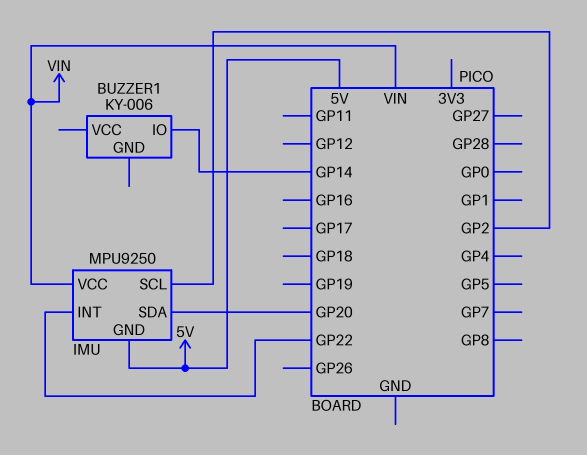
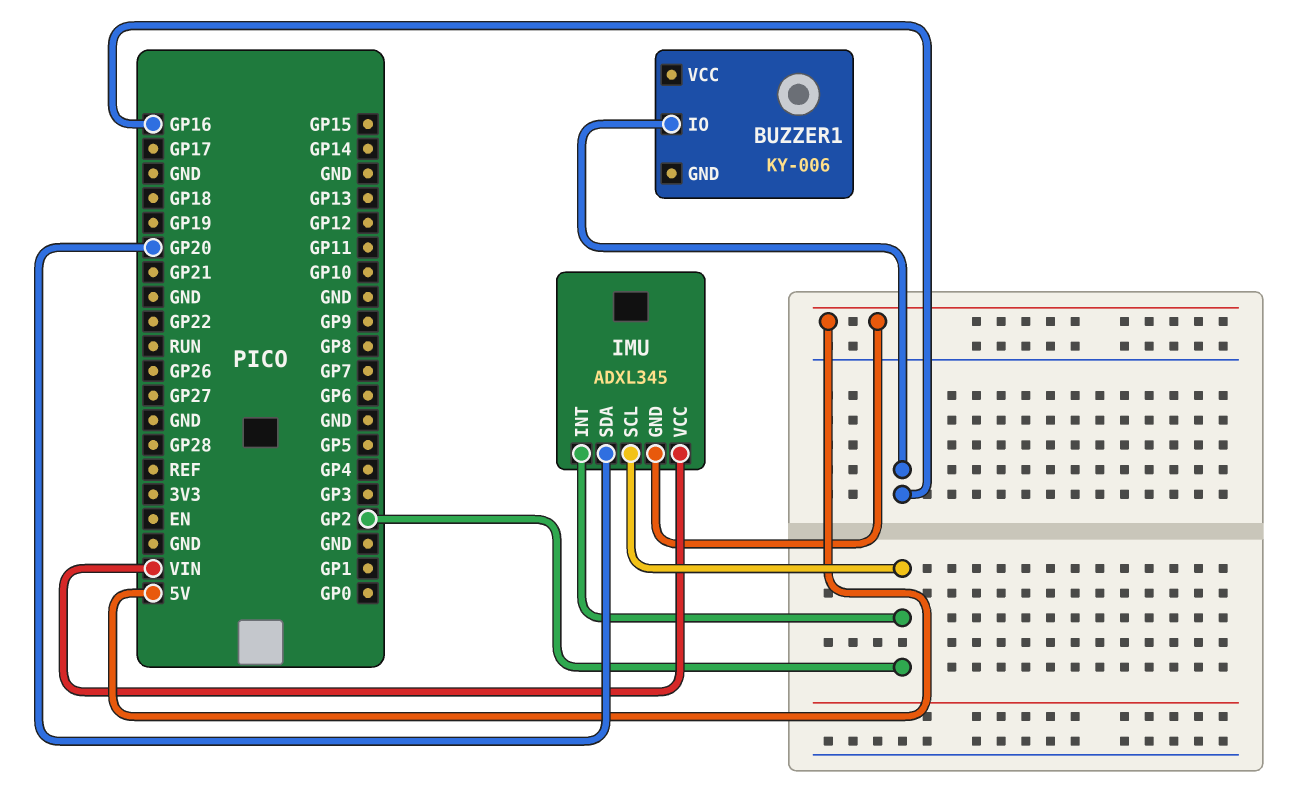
BUZZER1 pin IO: GP14 -> GP16
IMU: MPU9250 -> ADXL345
IMU pin INT: GP22 -> GP2

